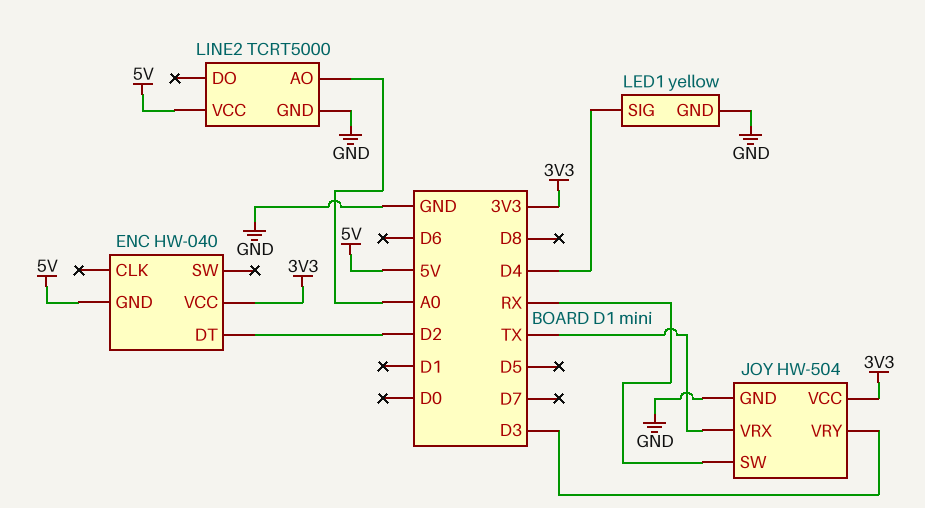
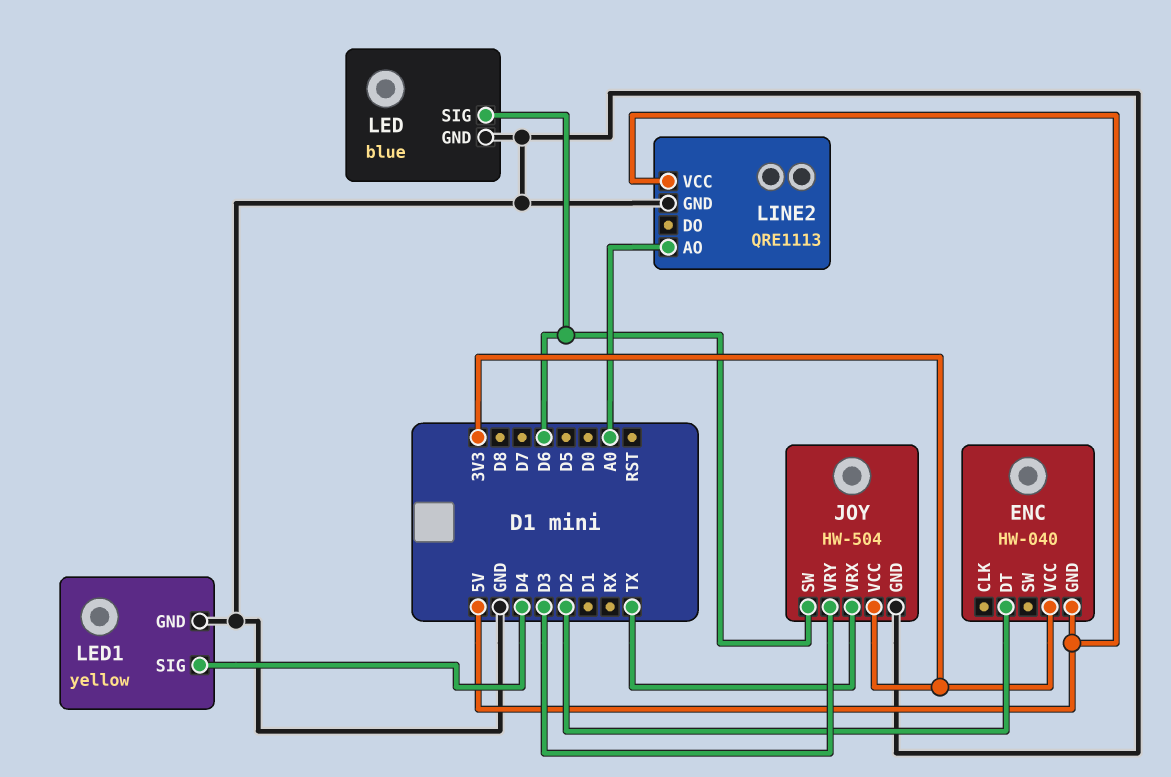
JOY pin SW: RX -> D6
LED: none -> blue
LED pin GND: none -> GND
LED pin SIG: none -> D6
LINE2: TCRT5000 -> QRE1113

